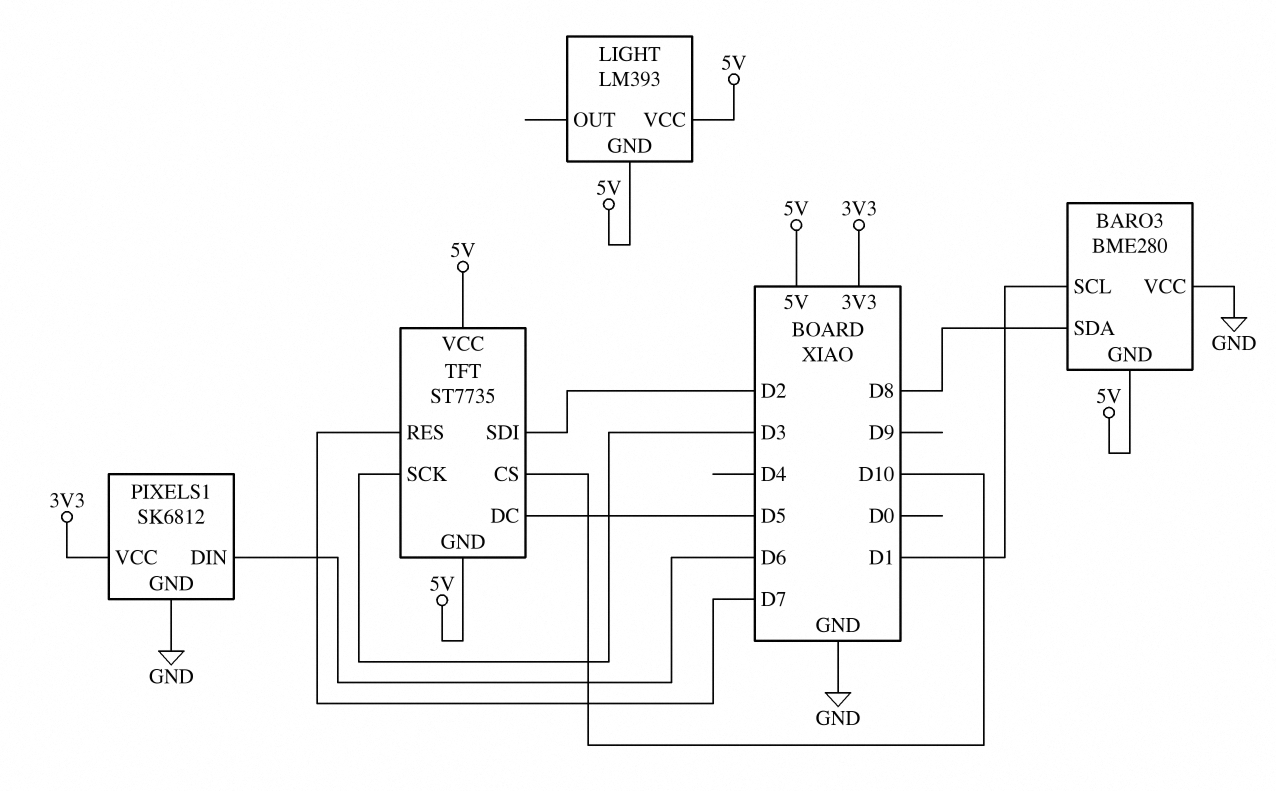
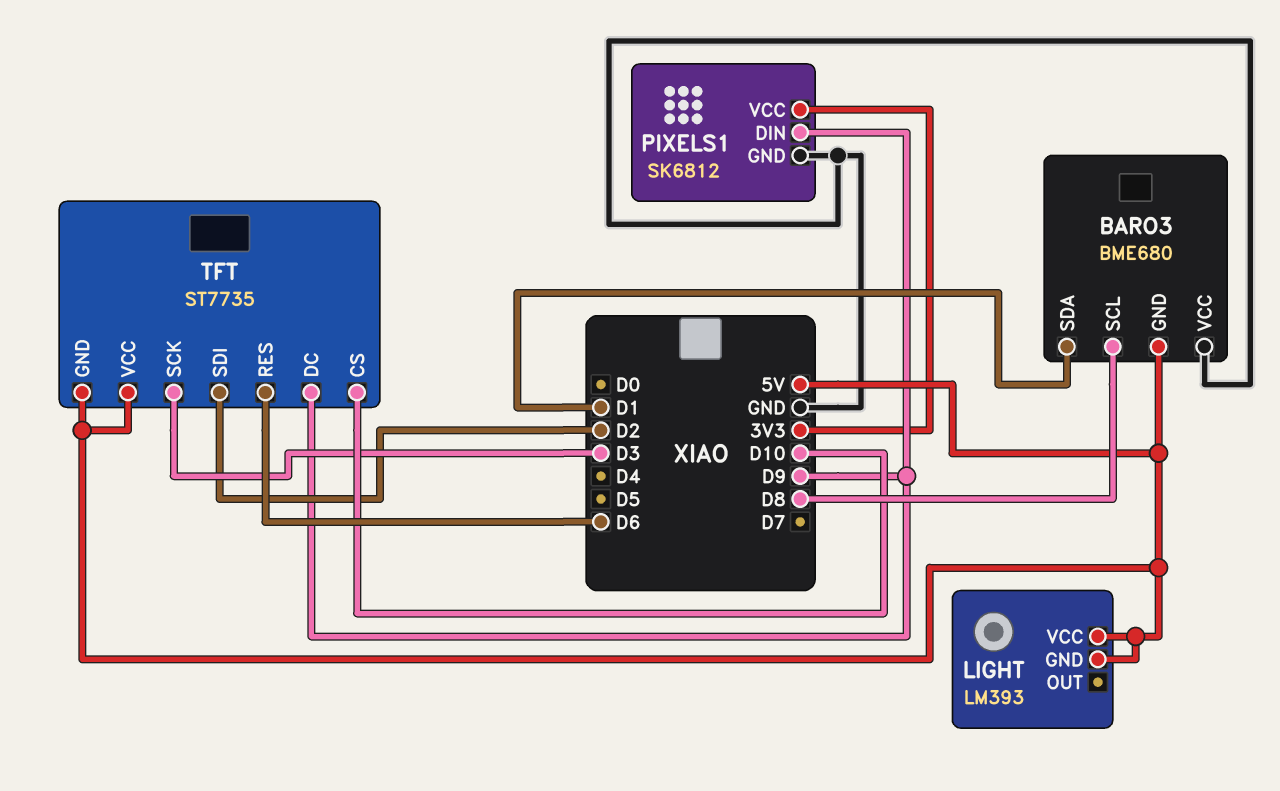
BARO3: BME280 -> BME680
BARO3 pin SCL: D1 -> D8
BARO3 pin SDA: D8 -> D1
PIXELS1 pin DIN: D6 -> D9
TFT pin DC: D5 -> D9
TFT pin RES: D7 -> D6

